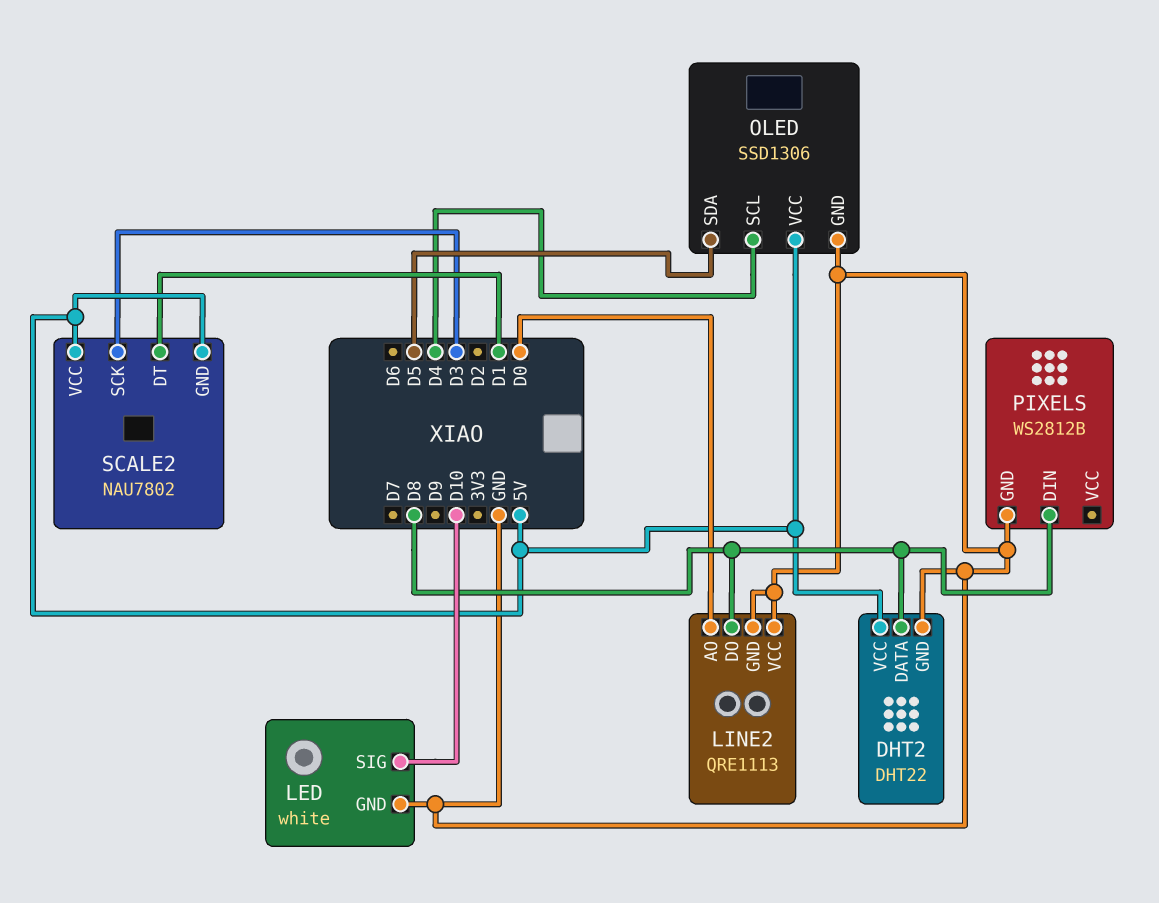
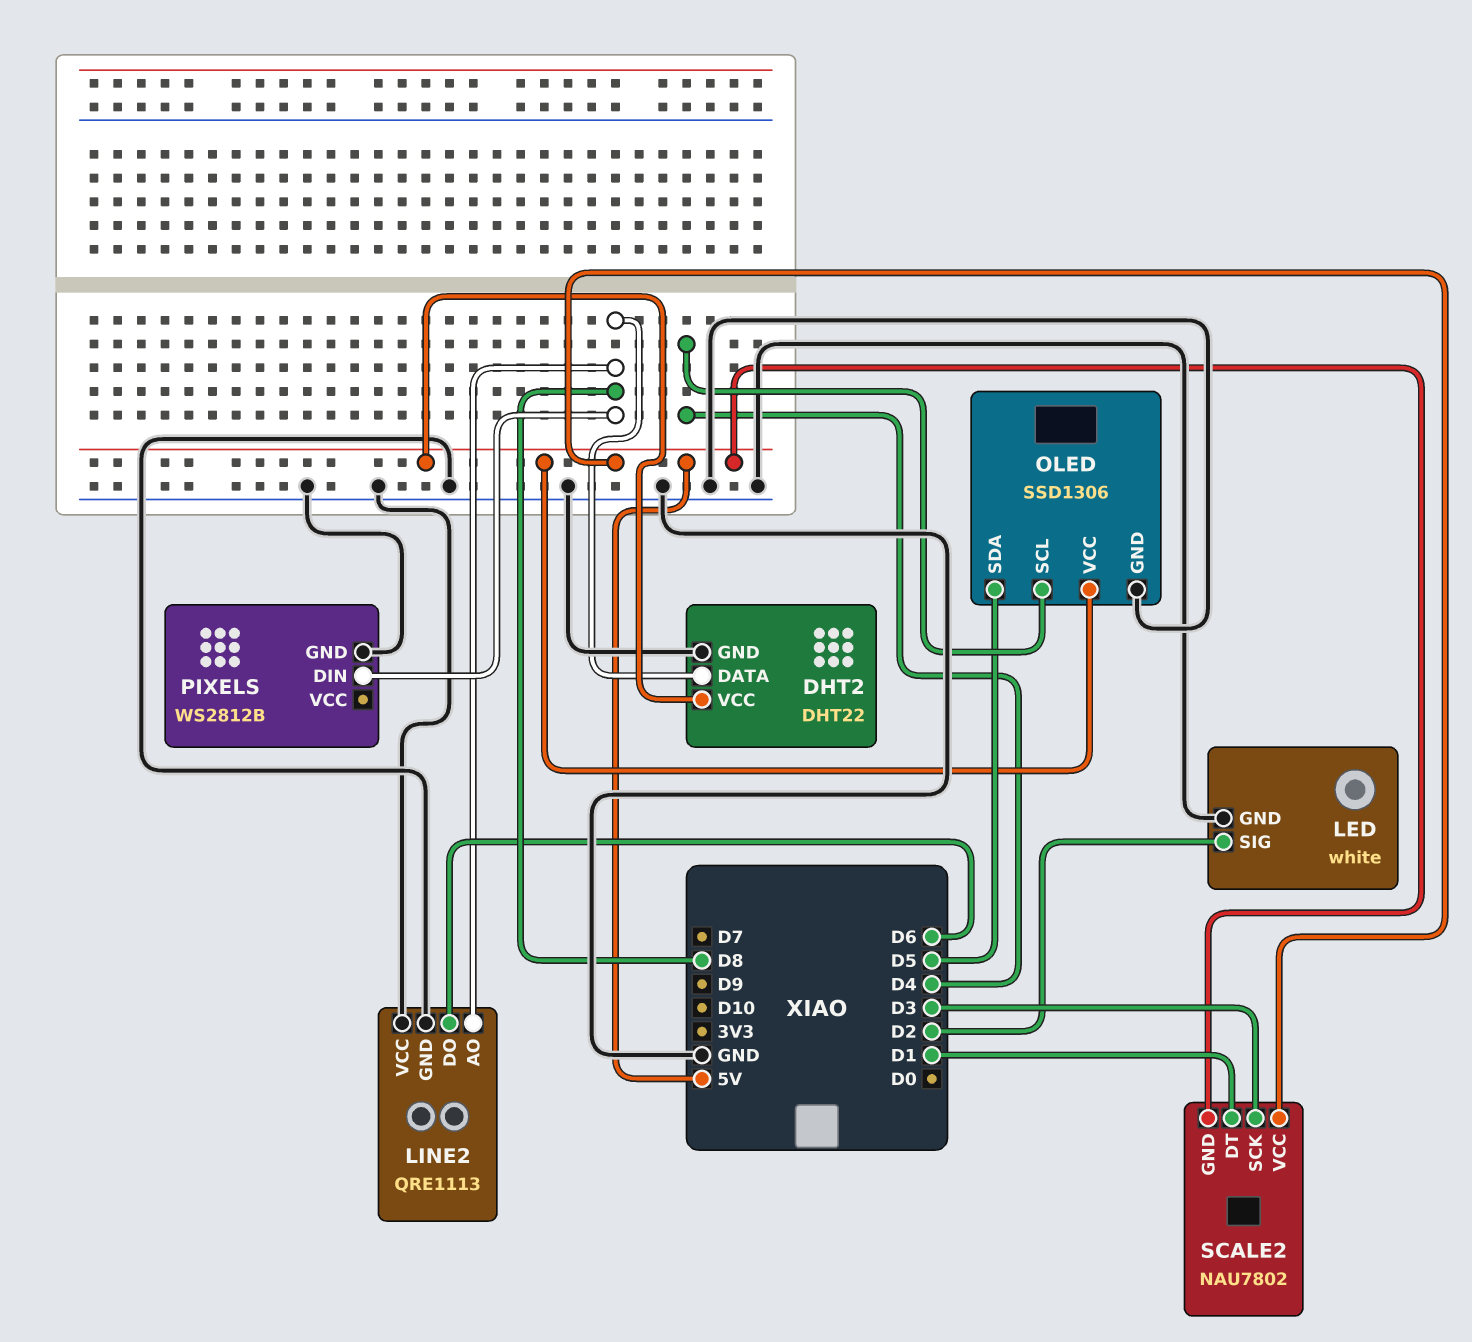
LED pin SIG: D10 -> D2
LINE2 pin AO: D0 -> D8
LINE2 pin DO: D8 -> D6

